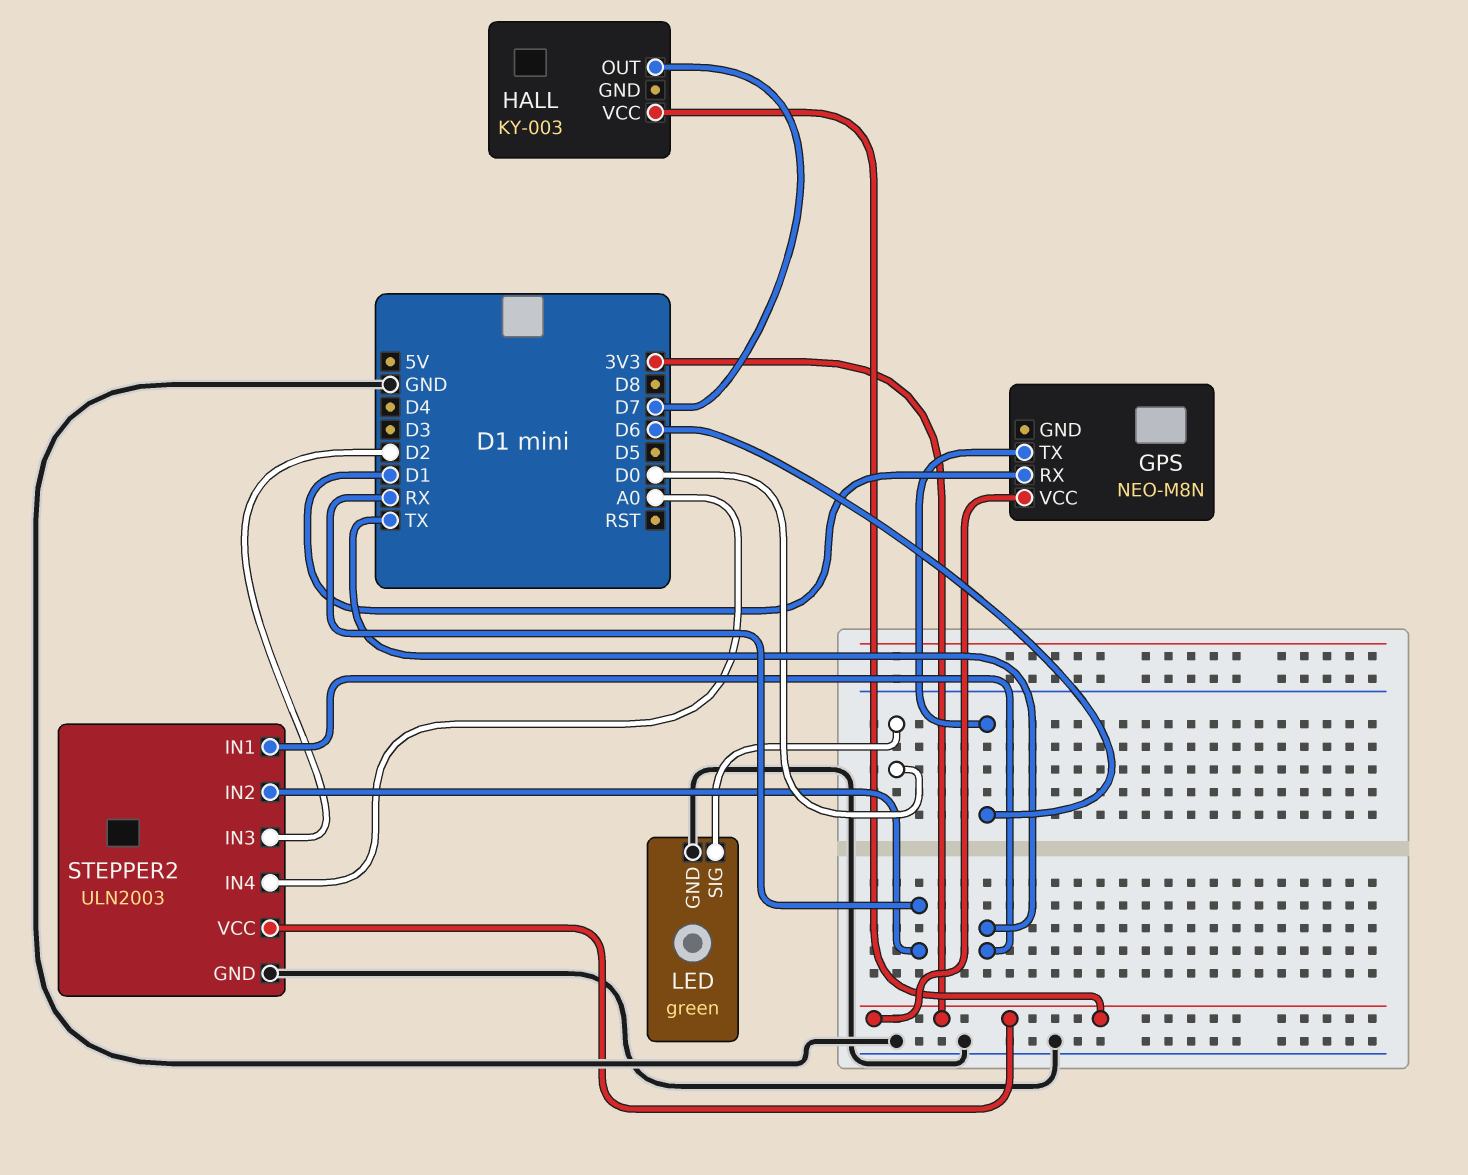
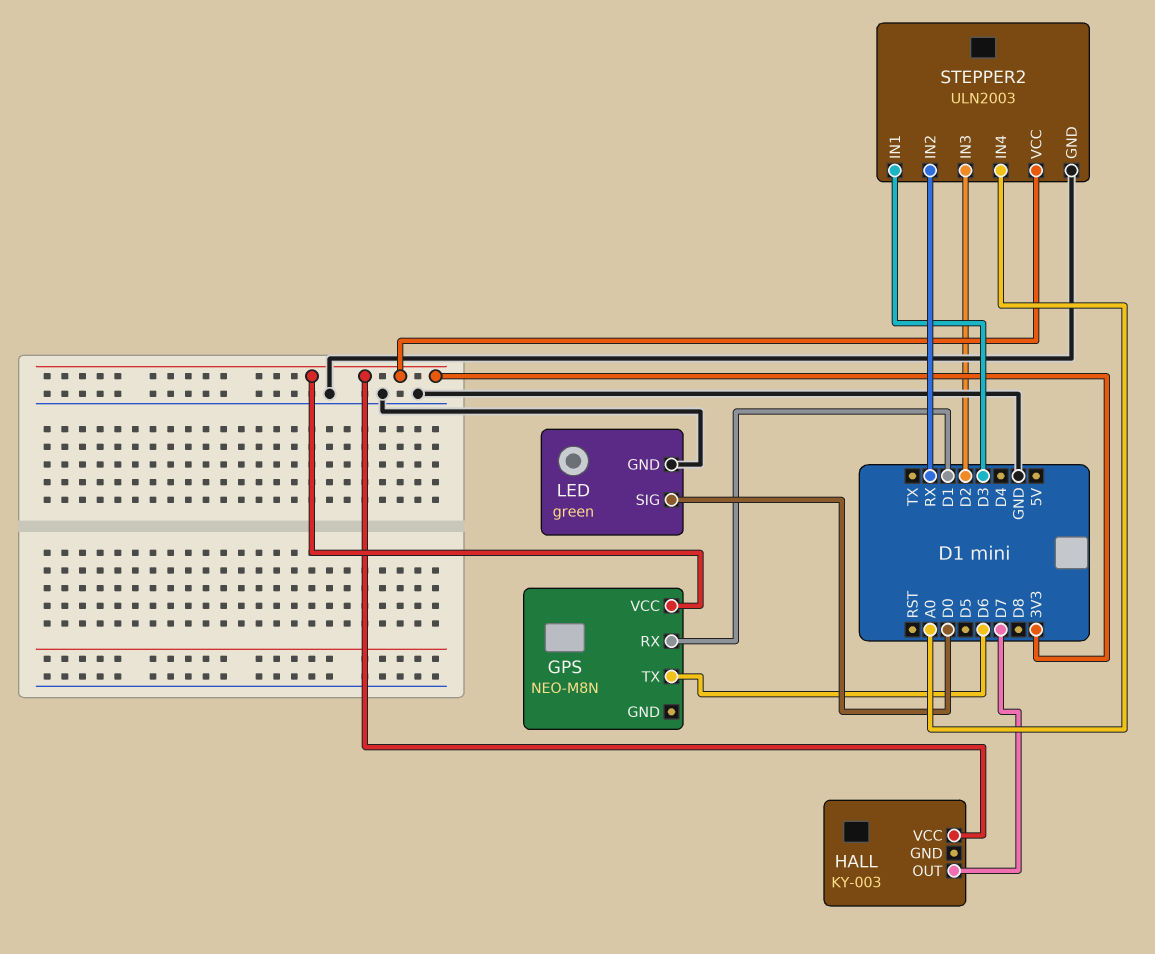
STEPPER2 pin IN1: TX -> D3

